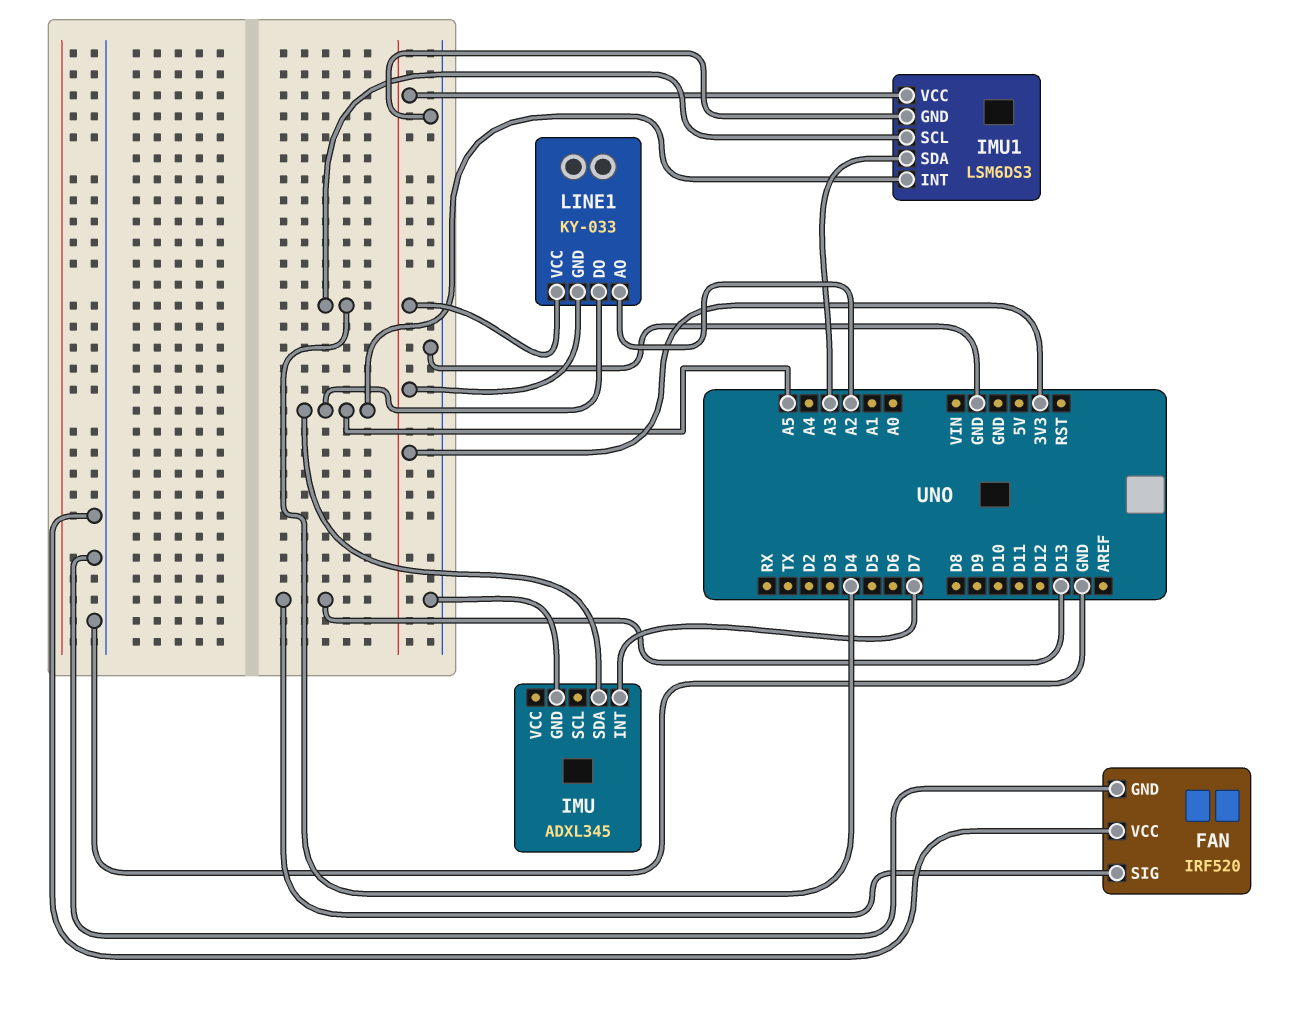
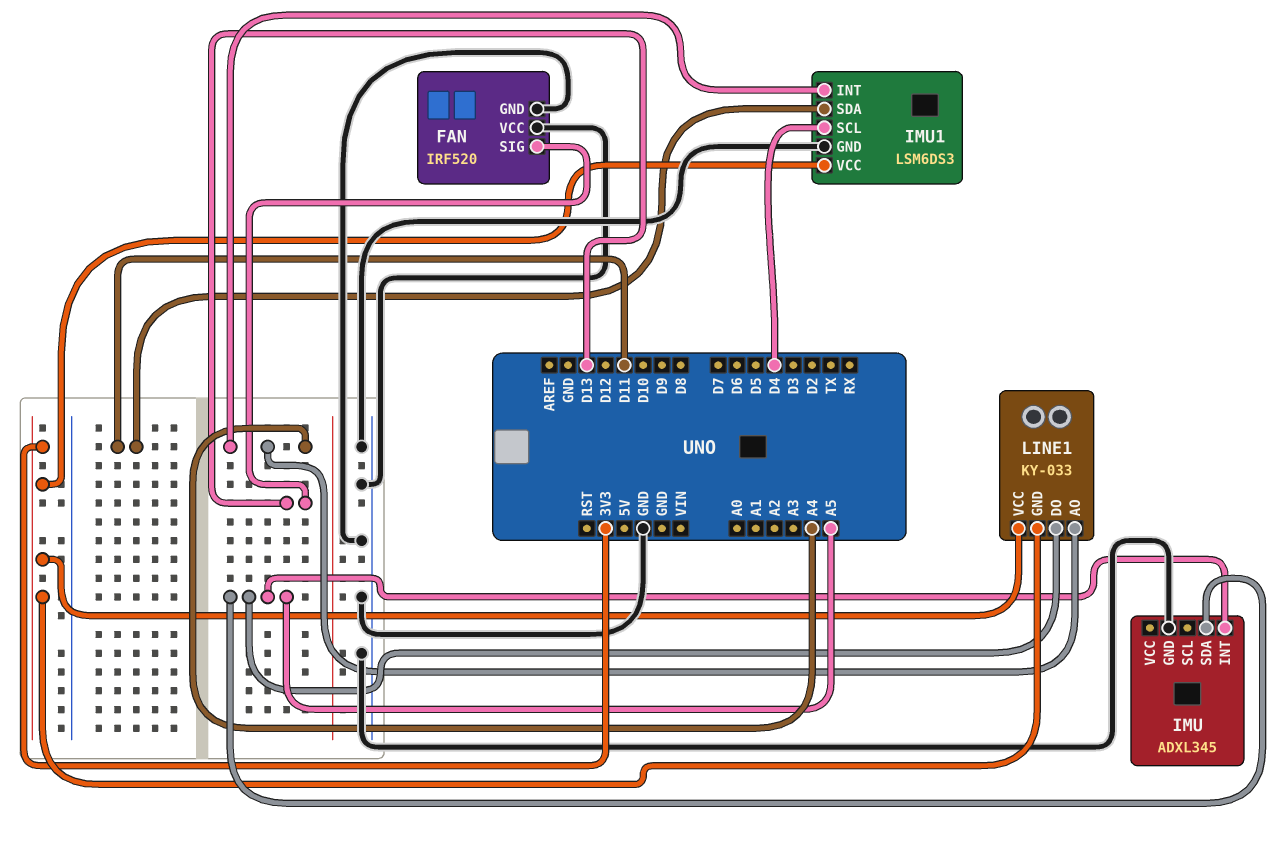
IMU pin INT: D7 -> A5
IMU1 pin INT: A5 -> A4
IMU1 pin SDA: A3 -> D11
LINE1 pin AO: A2 -> A4

